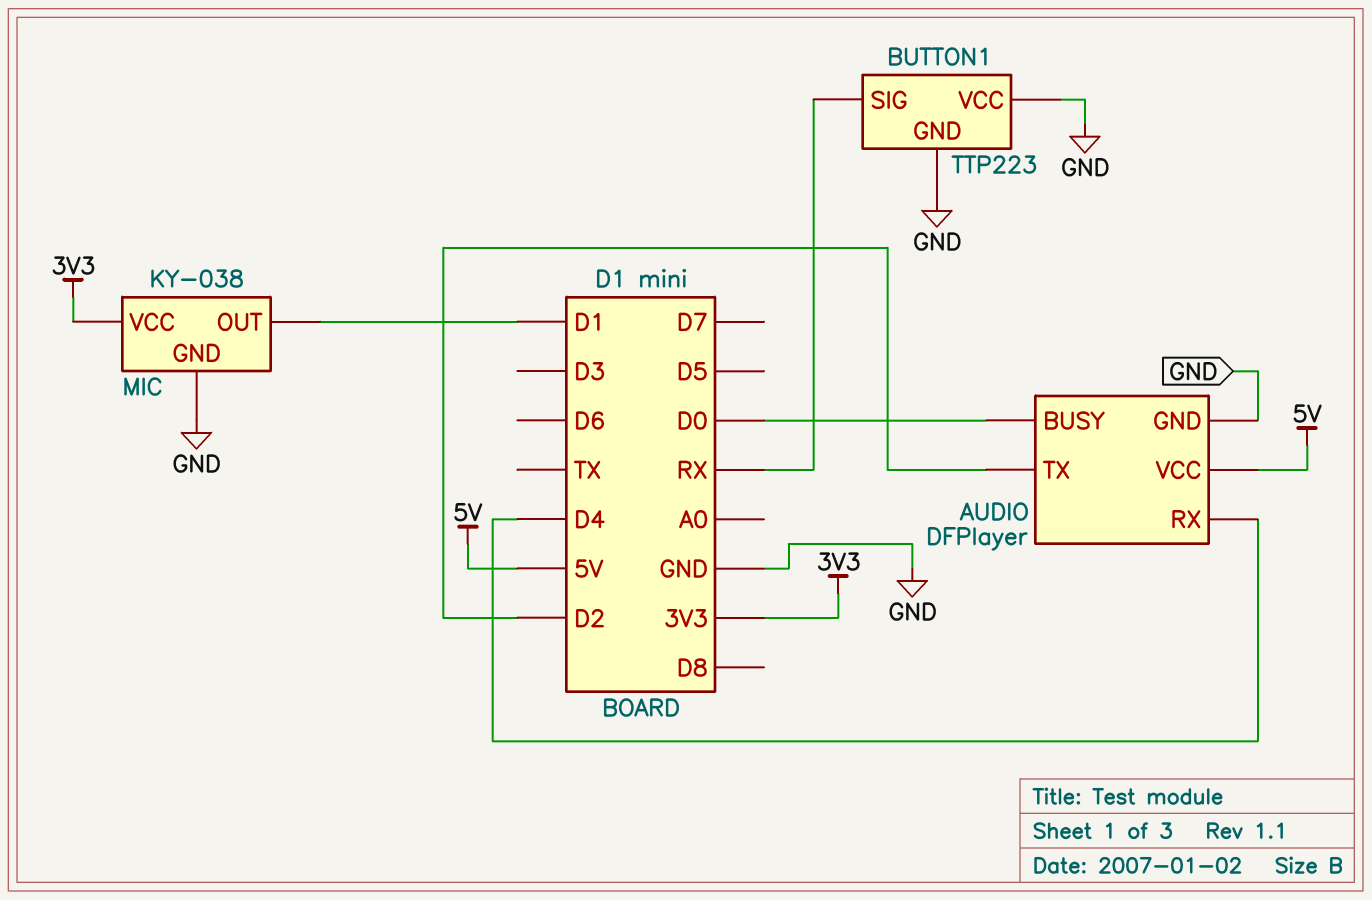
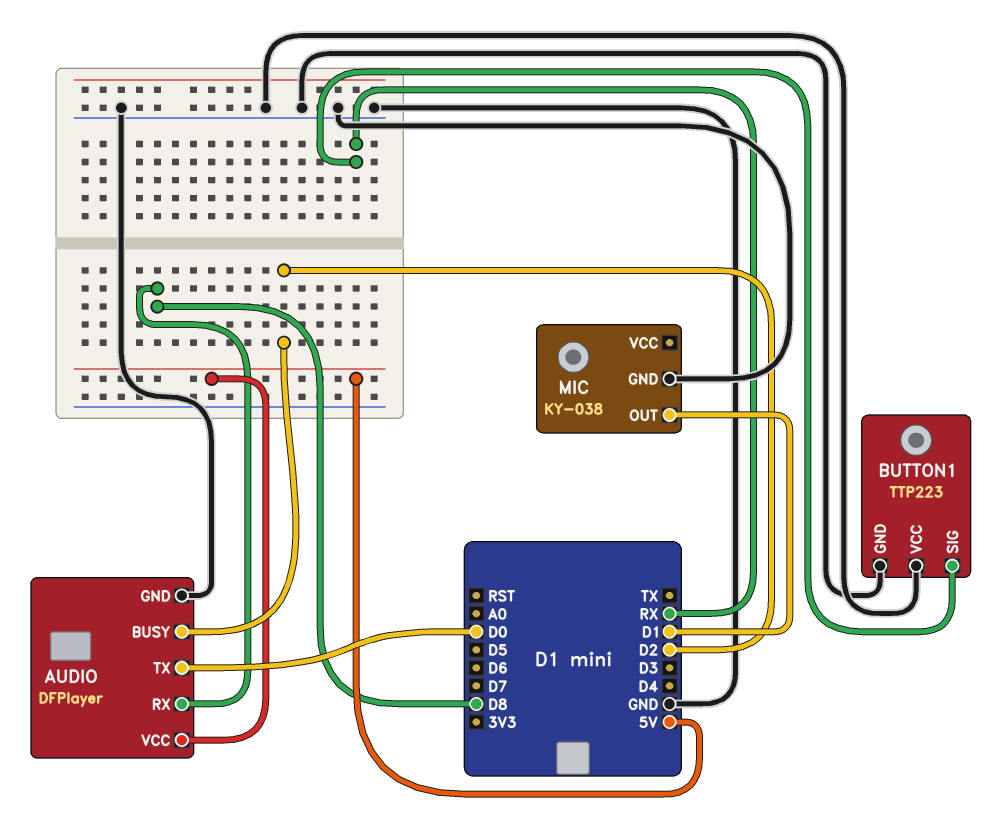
AUDIO pin BUSY: D0 -> D2
AUDIO pin RX: D4 -> D8
AUDIO pin TX: D2 -> D0
MIC pin VCC: 3V3 -> none

